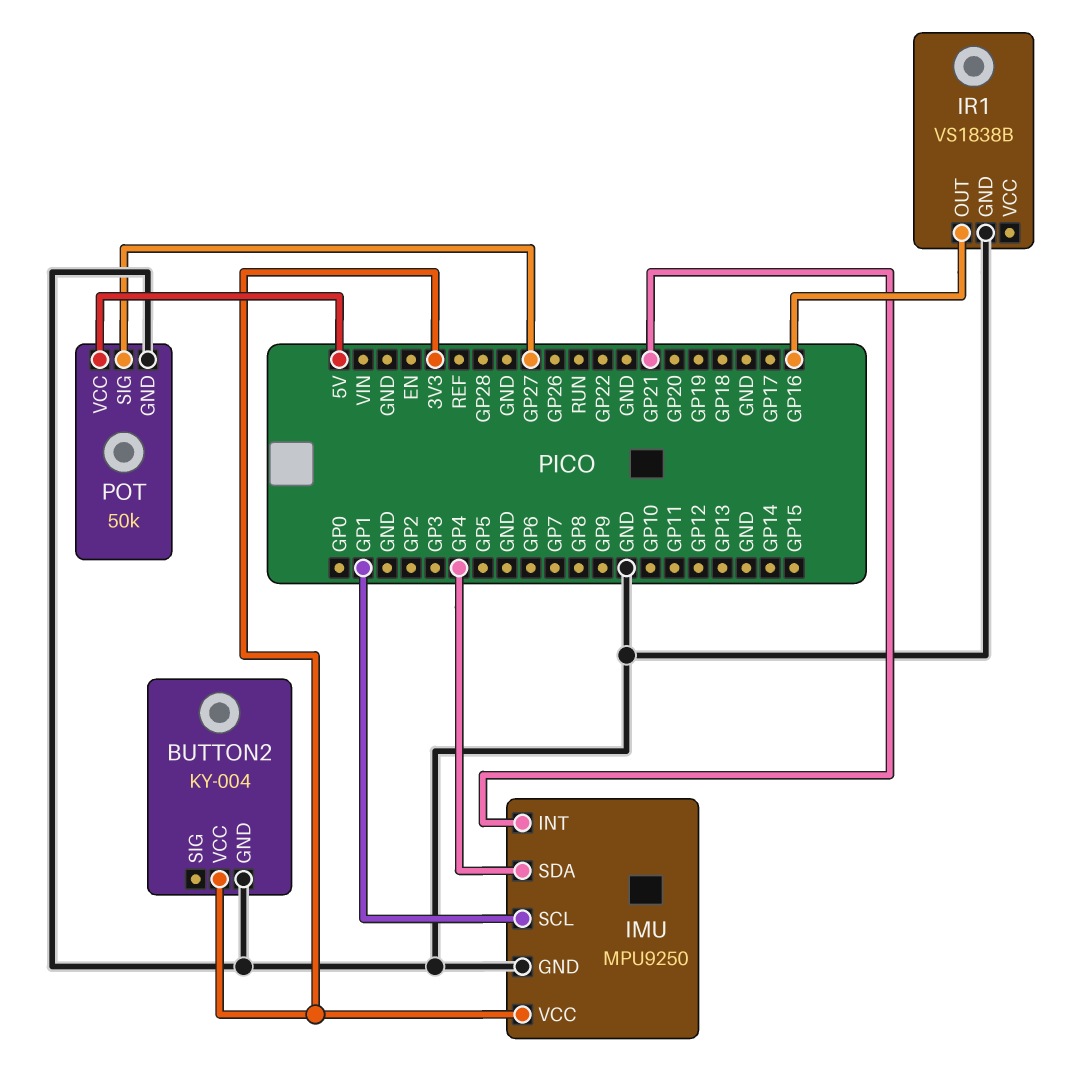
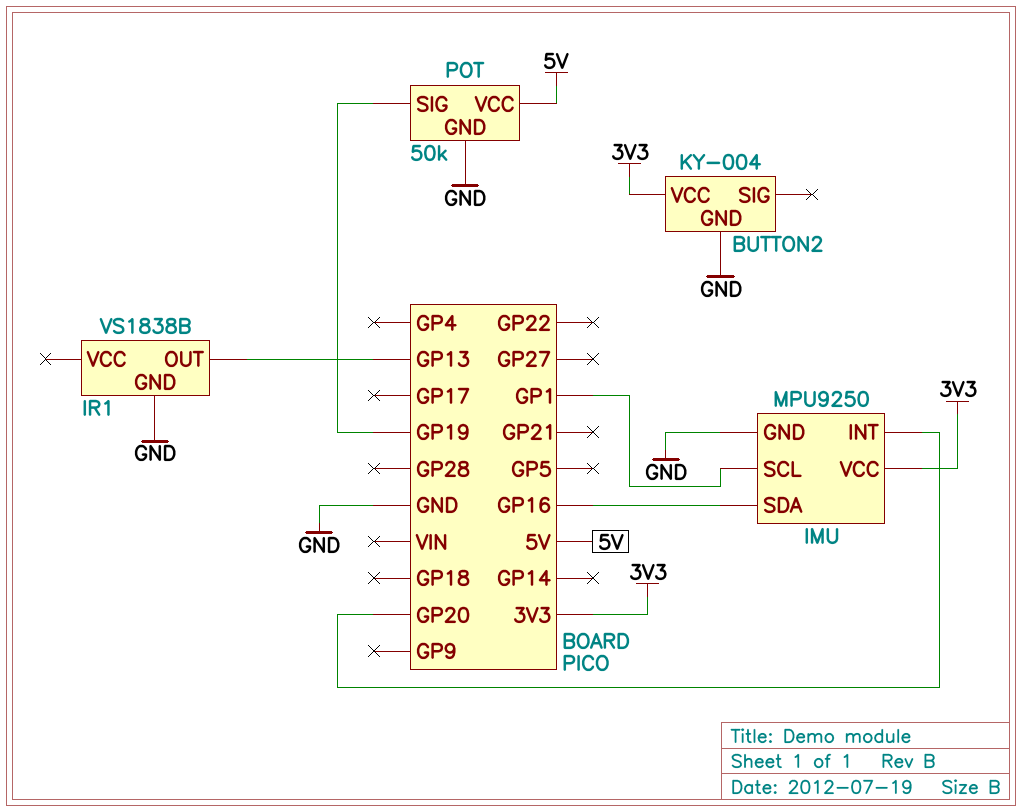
IMU pin INT: GP21 -> GP20
IMU pin SDA: GP4 -> GP16
IR1 pin OUT: GP16 -> GP13
POT pin SIG: GP27 -> GP19

